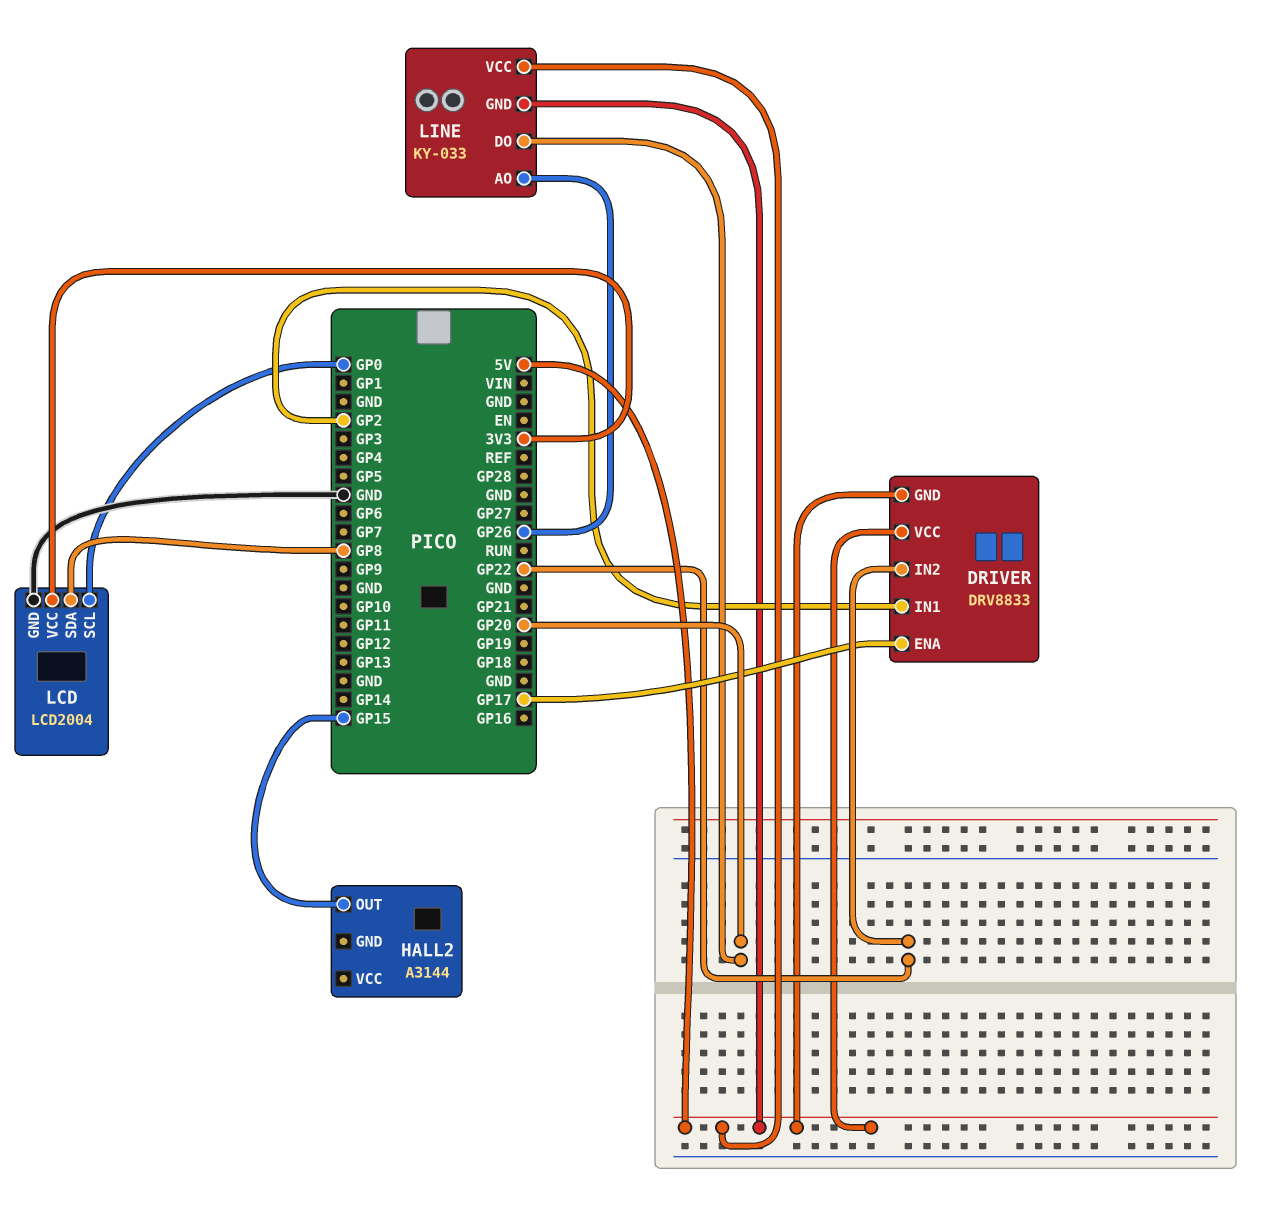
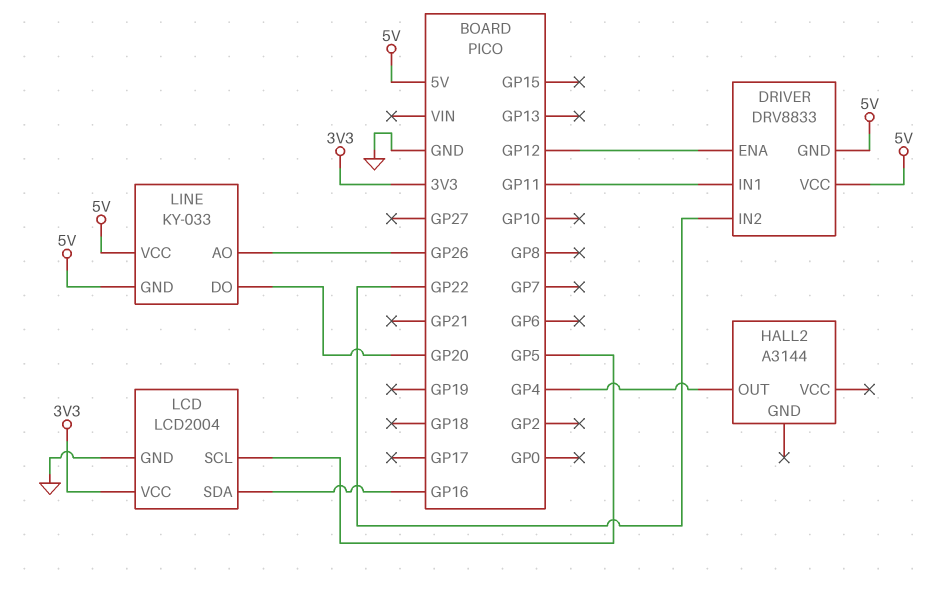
DRIVER pin ENA: GP17 -> GP12
DRIVER pin IN1: GP2 -> GP11
HALL2 pin OUT: GP15 -> GP4
LCD pin SCL: GP0 -> GP5
LCD pin SDA: GP8 -> GP16

